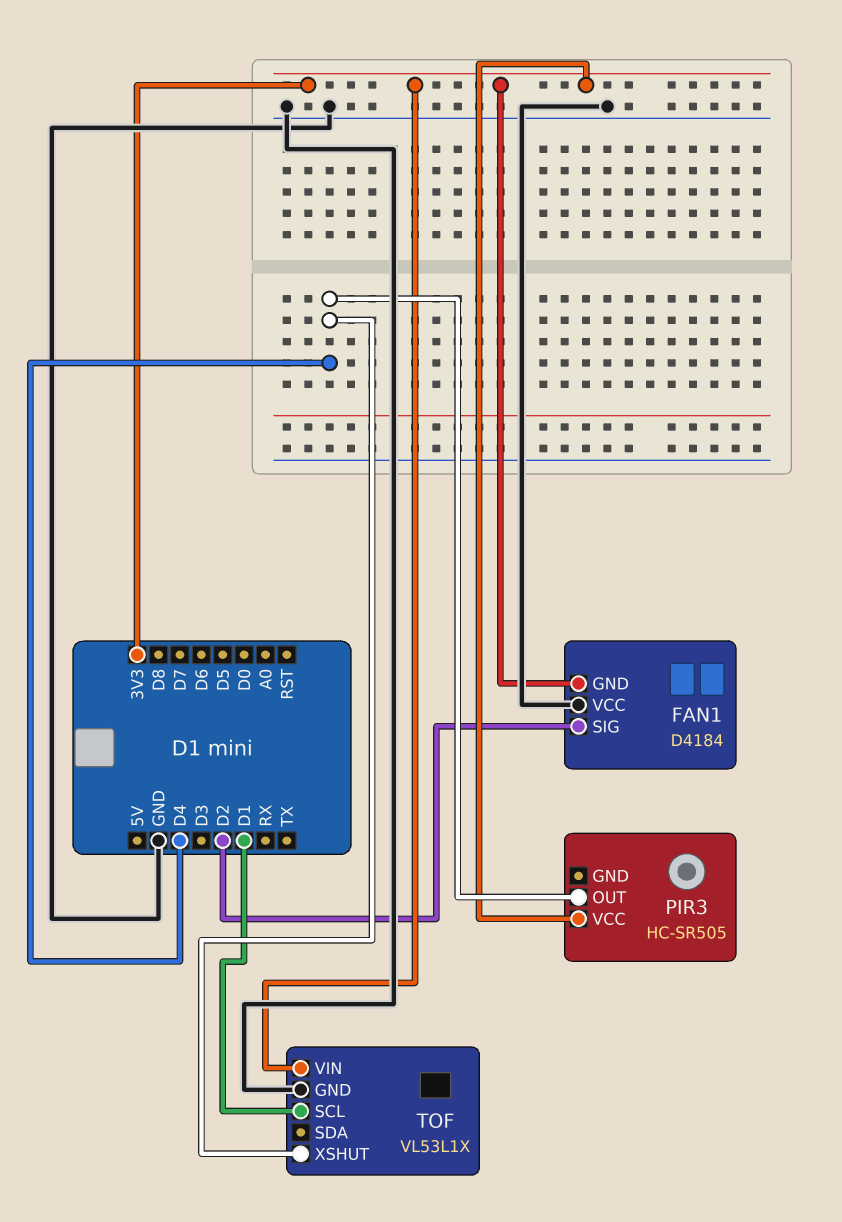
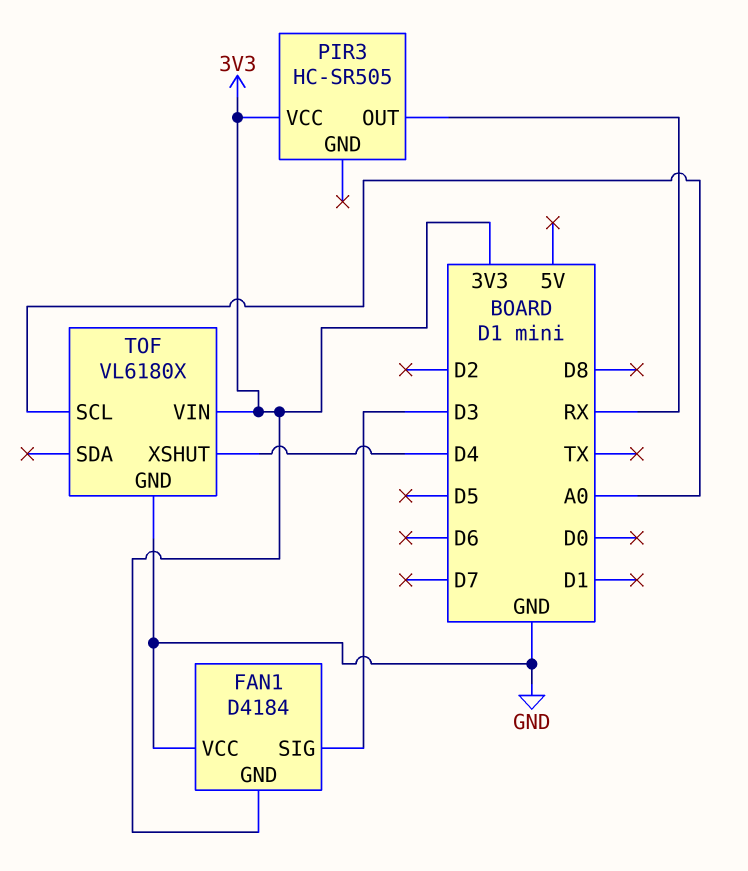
FAN1 pin SIG: D2 -> D3
PIR3 pin OUT: D4 -> RX
TOF: VL53L1X -> VL6180X
TOF pin SCL: D1 -> A0

